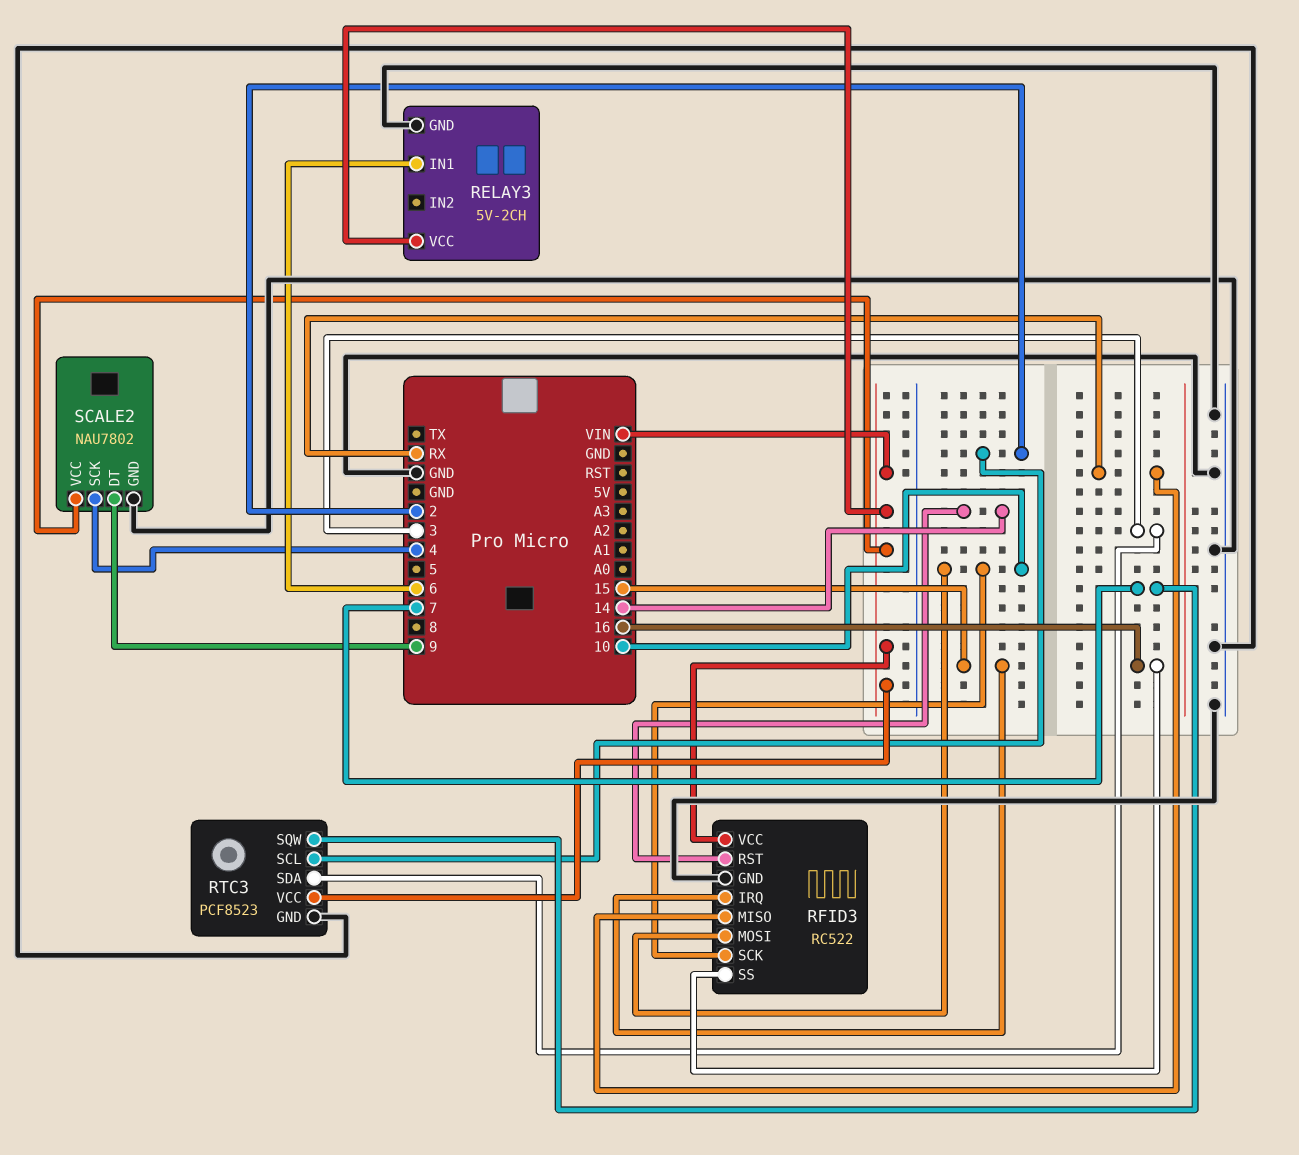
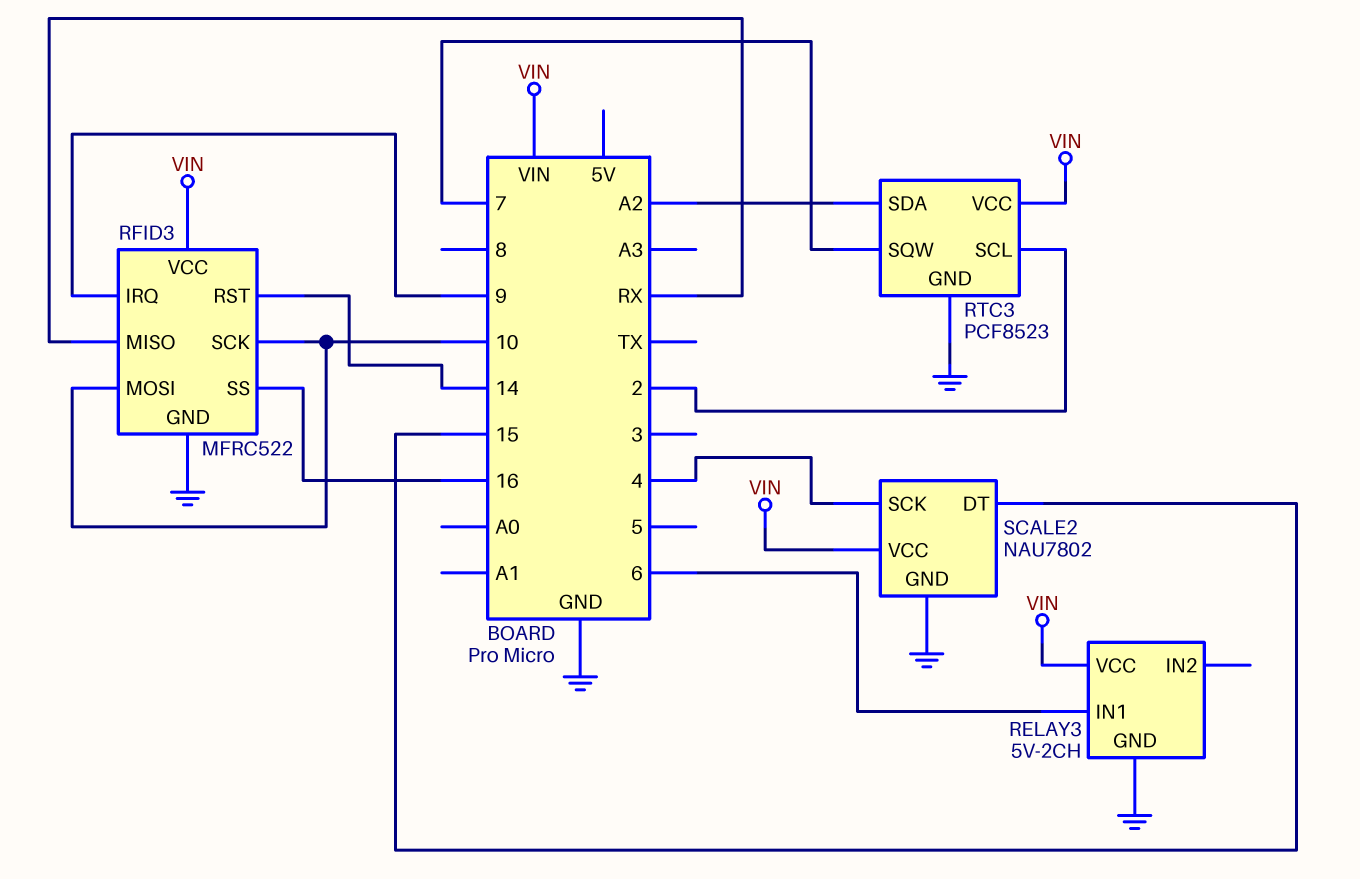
RFID3: RC522 -> MFRC522
RFID3 pin IRQ: 15 -> 9
RTC3 pin SDA: 3 -> A2
SCALE2 pin DT: 9 -> 15

